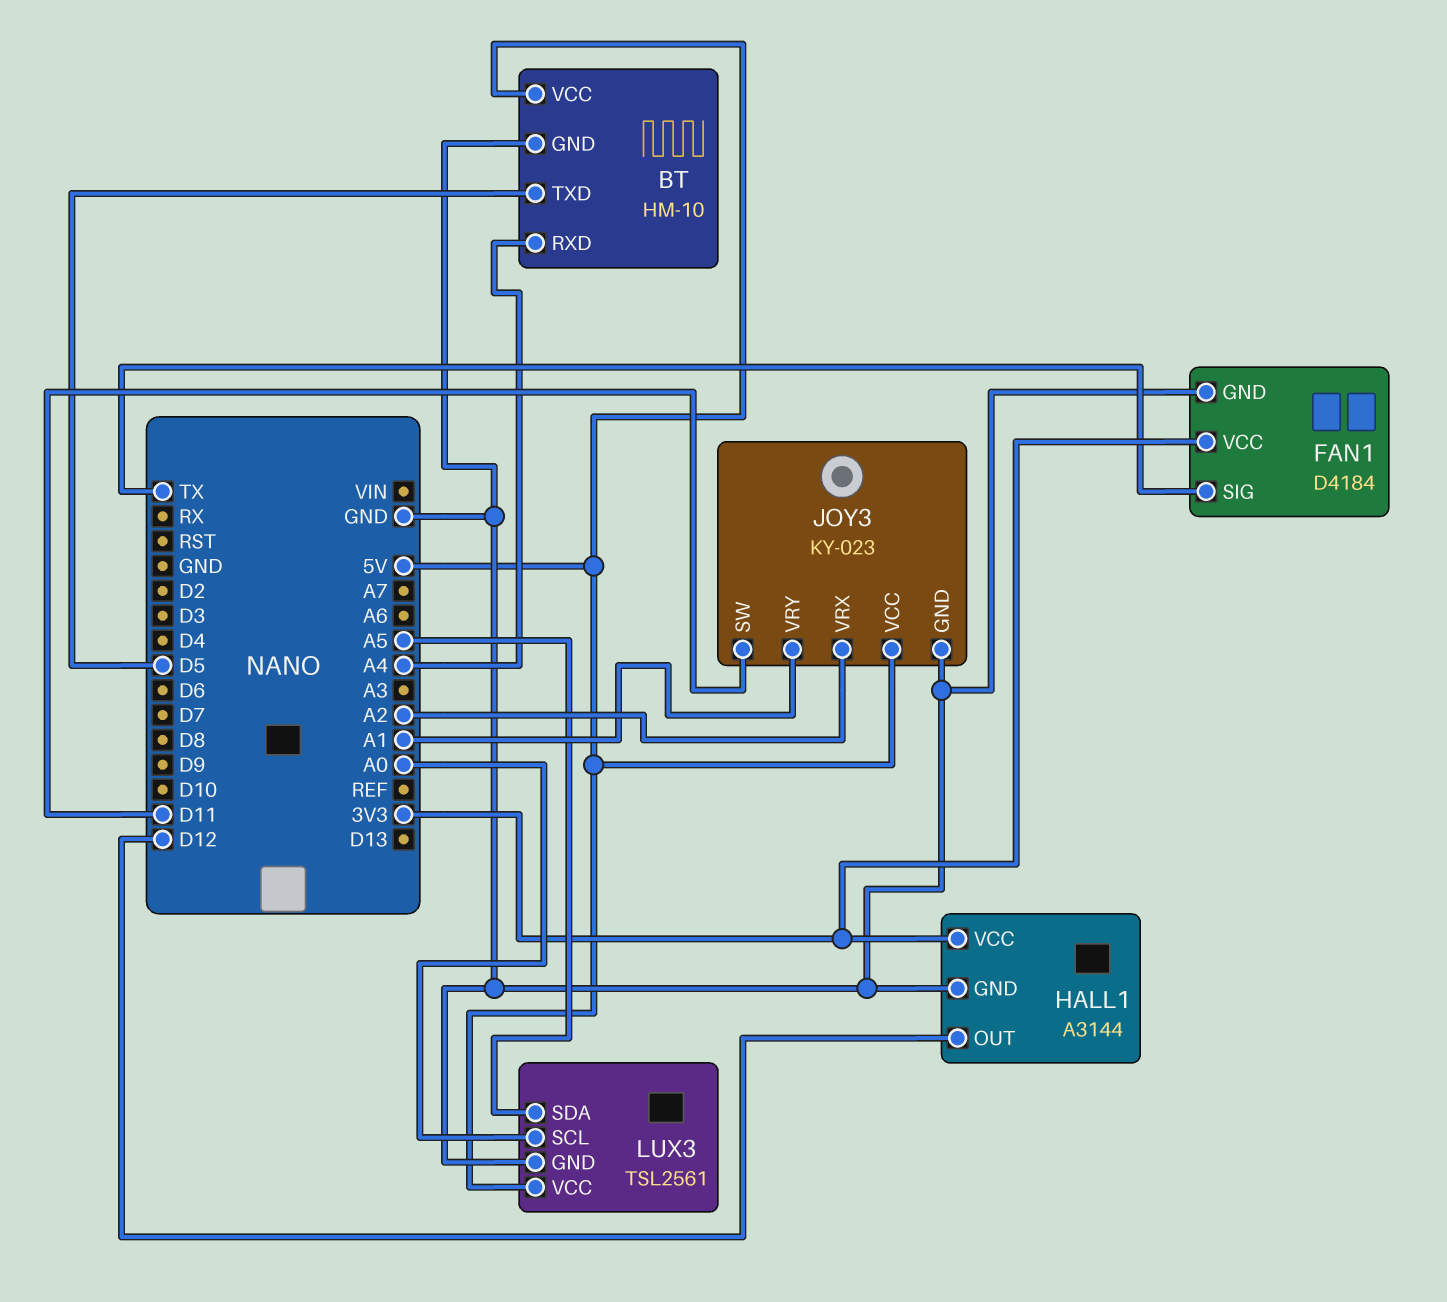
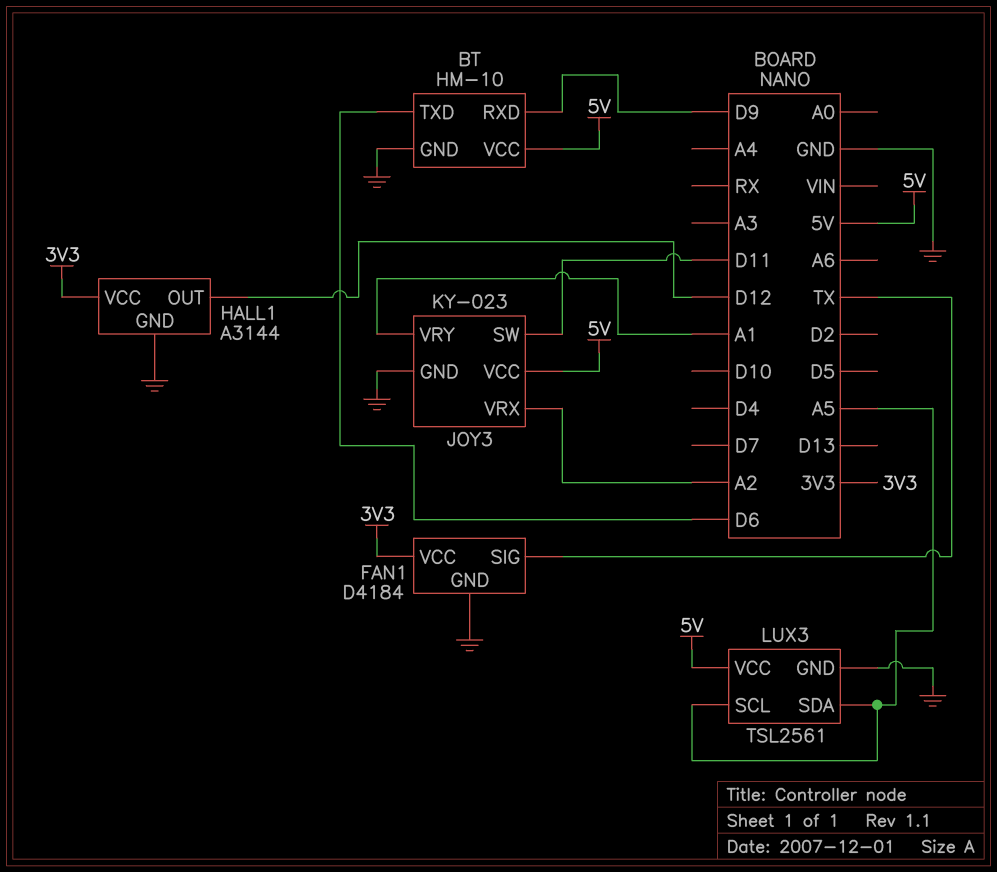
BT pin RXD: A4 -> D9
BT pin TXD: D5 -> D6
LUX3 pin SCL: A0 -> A5

